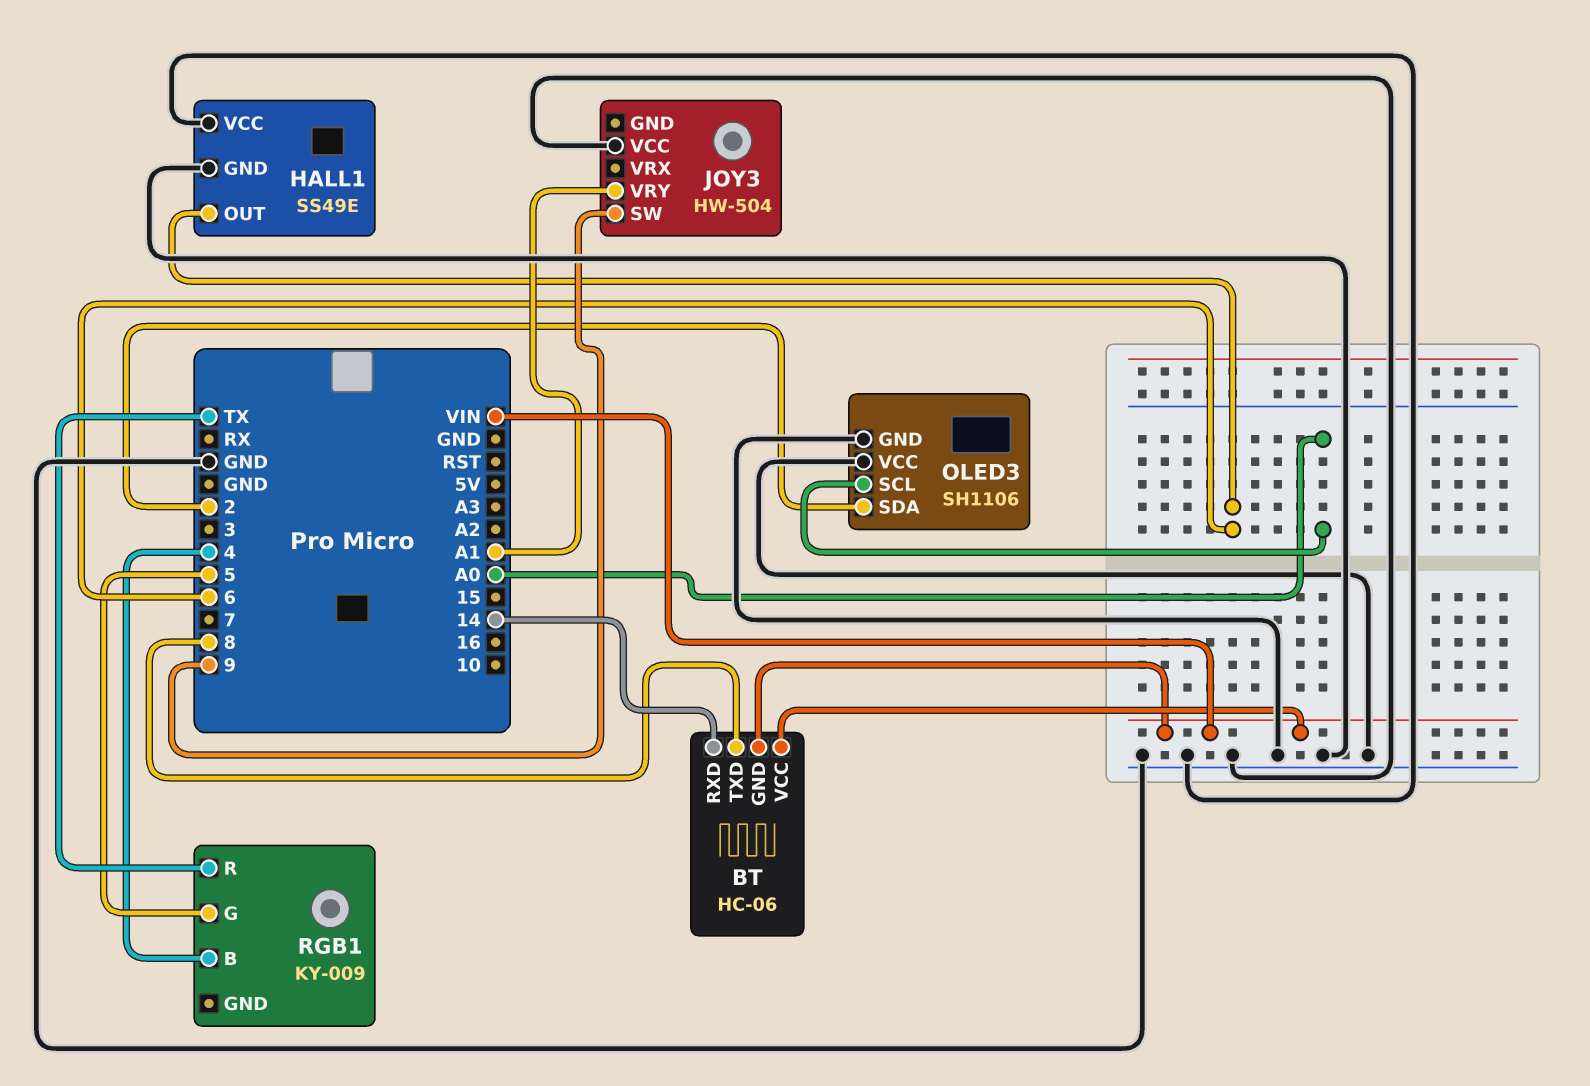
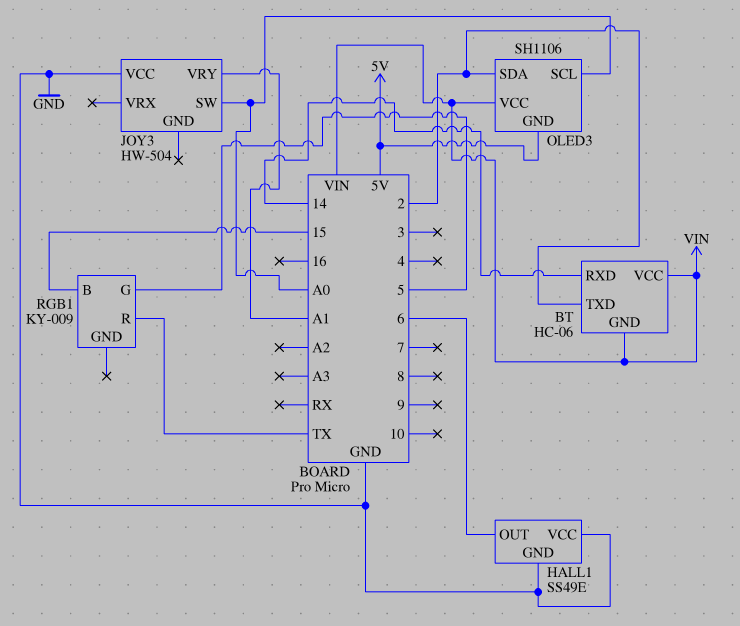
BT pin TXD: 8 -> 2
JOY3 pin SW: 9 -> A0
OLED3 pin GND: GND -> 5V
OLED3 pin VCC: GND -> VIN
RGB1 pin B: 4 -> 15

